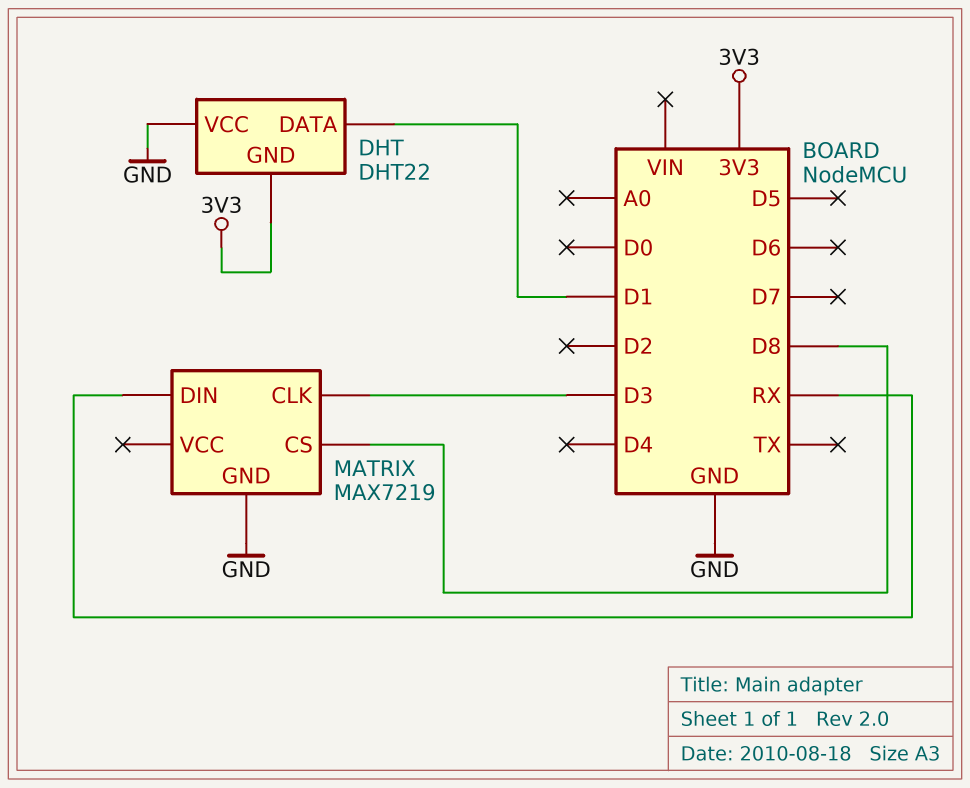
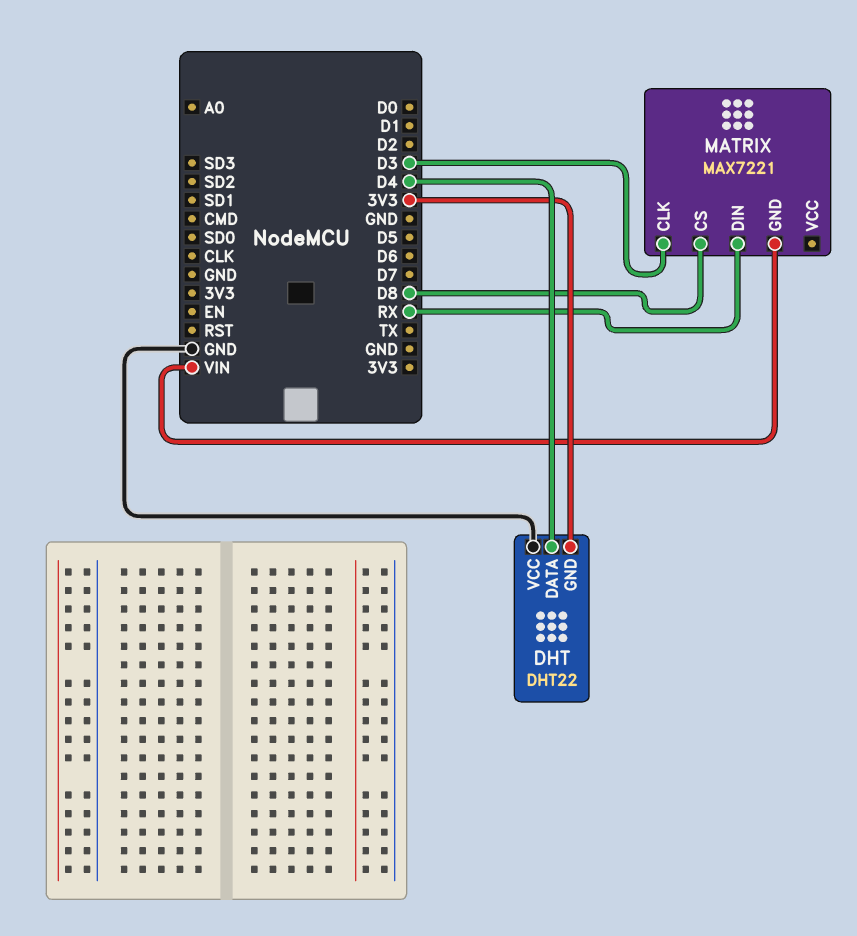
DHT pin DATA: D1 -> D4
MATRIX: MAX7219 -> MAX7221
MATRIX pin GND: GND -> VIN

